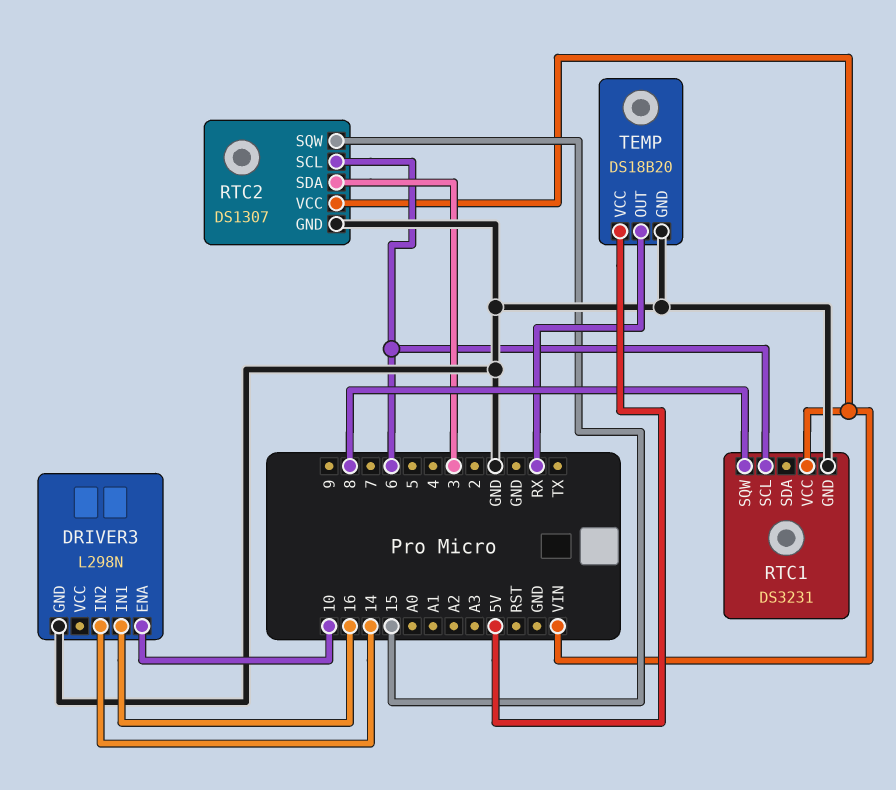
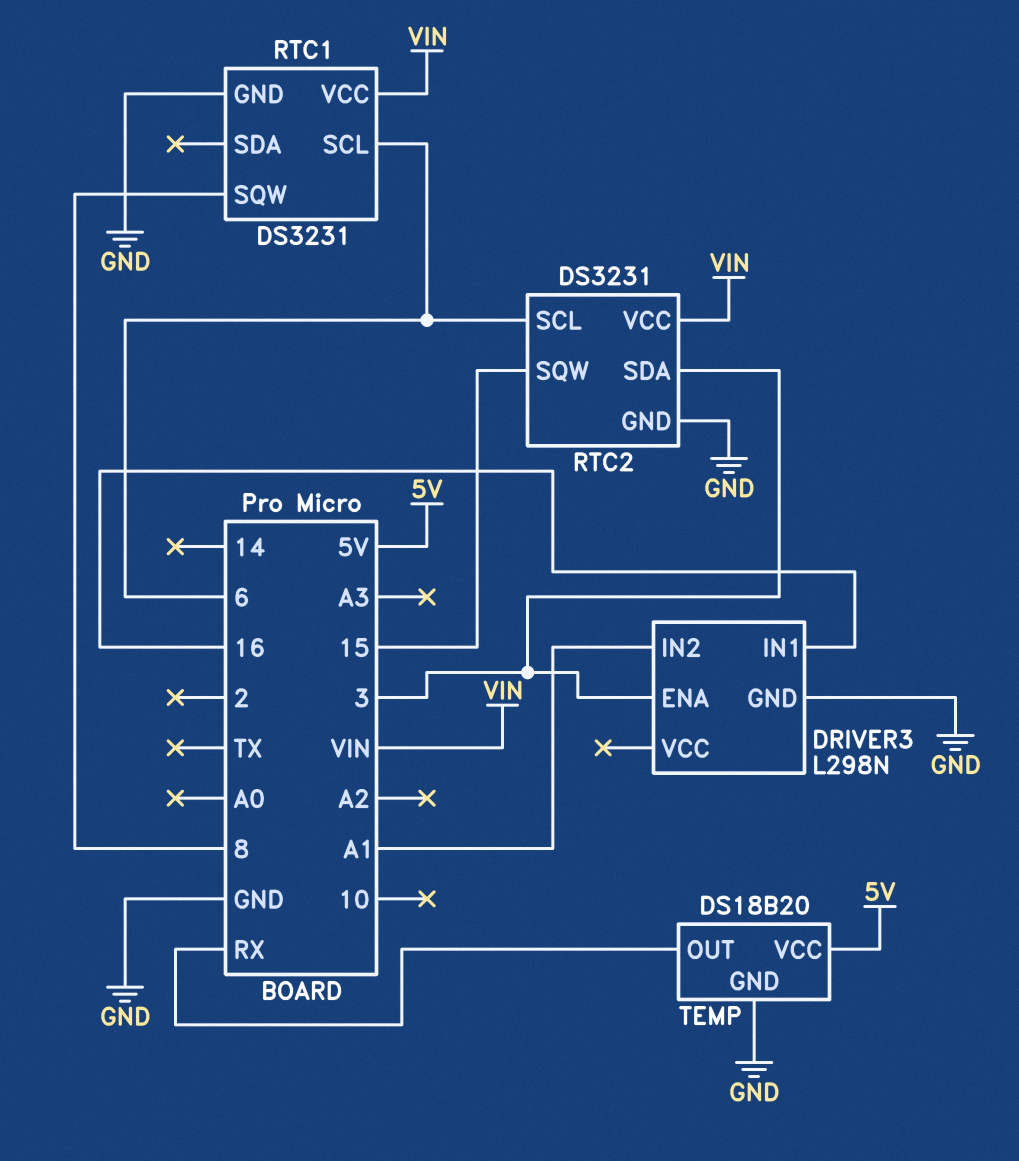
DRIVER3 pin ENA: 10 -> 3
DRIVER3 pin IN2: 14 -> A1
RTC2: DS1307 -> DS3231

